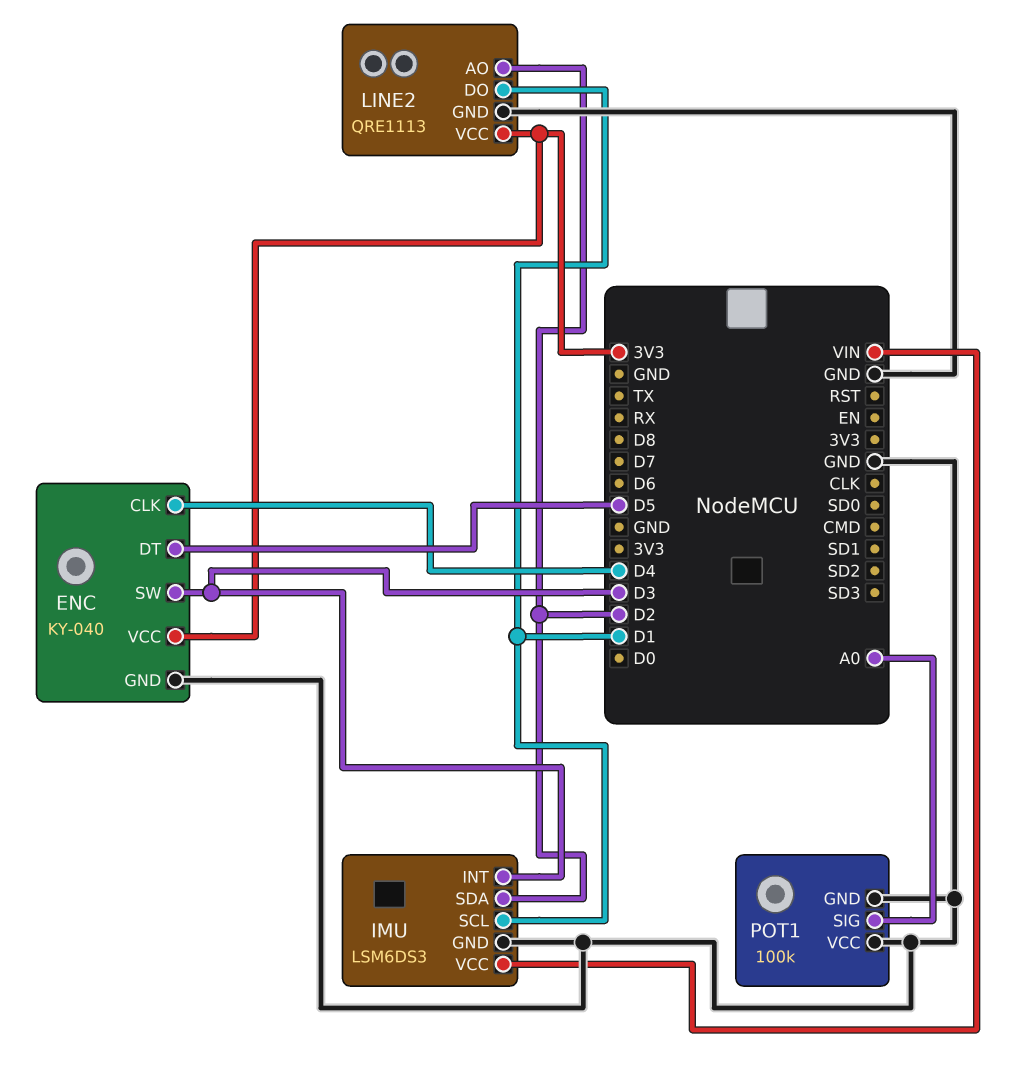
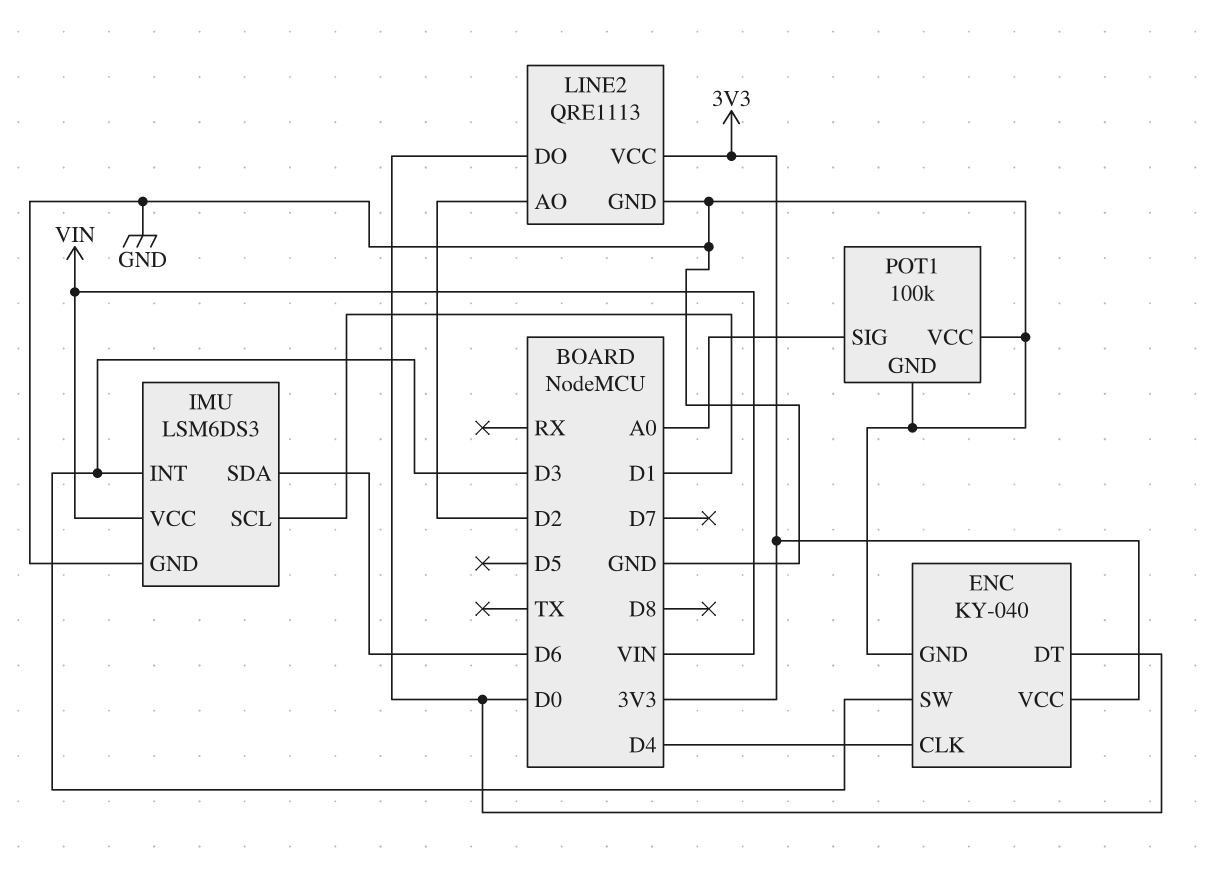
ENC pin DT: D5 -> D0
IMU pin SDA: D2 -> D6
LINE2 pin DO: D1 -> D0

